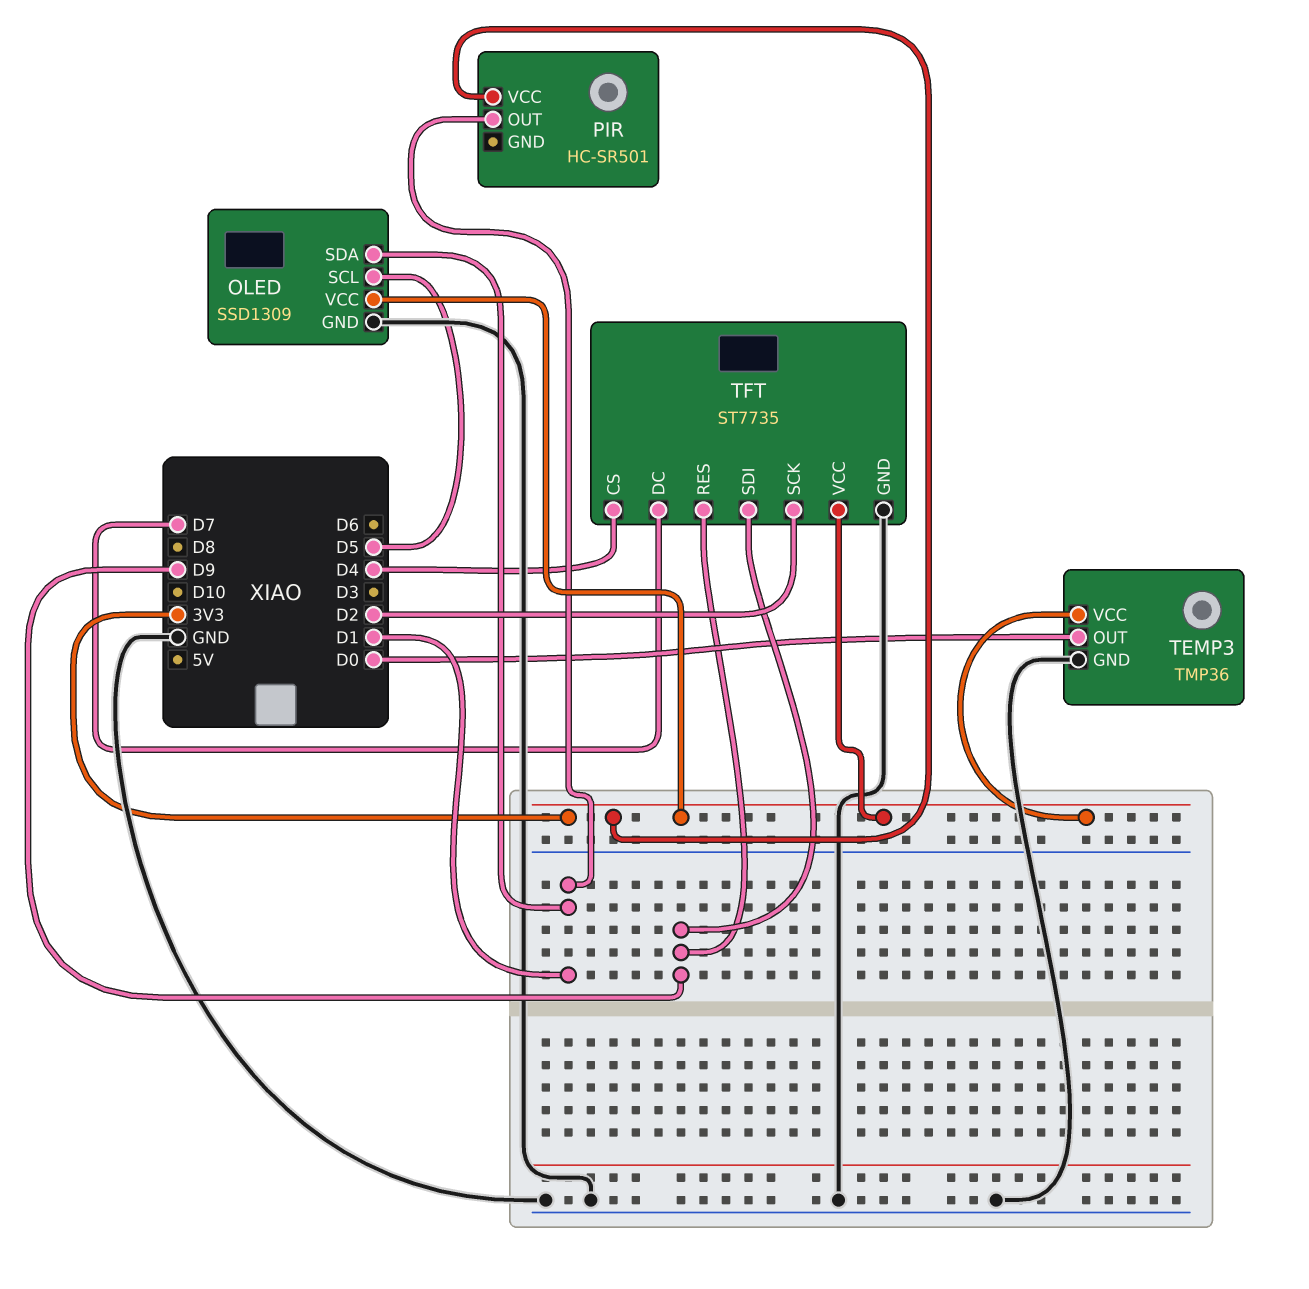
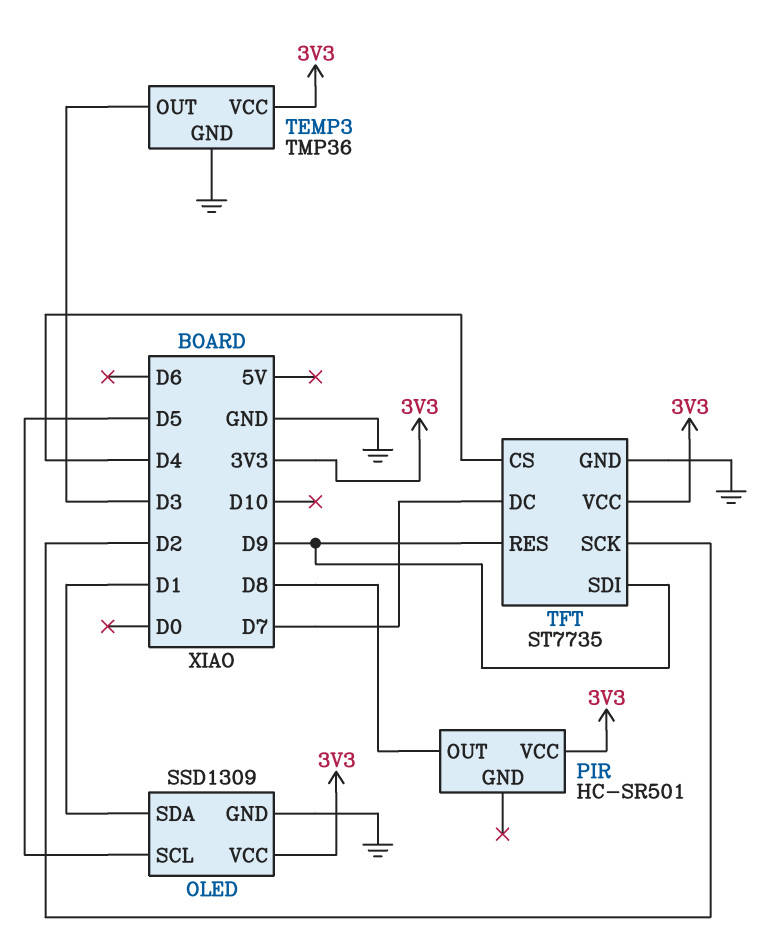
PIR pin OUT: D1 -> D8
TEMP3 pin OUT: D0 -> D3

